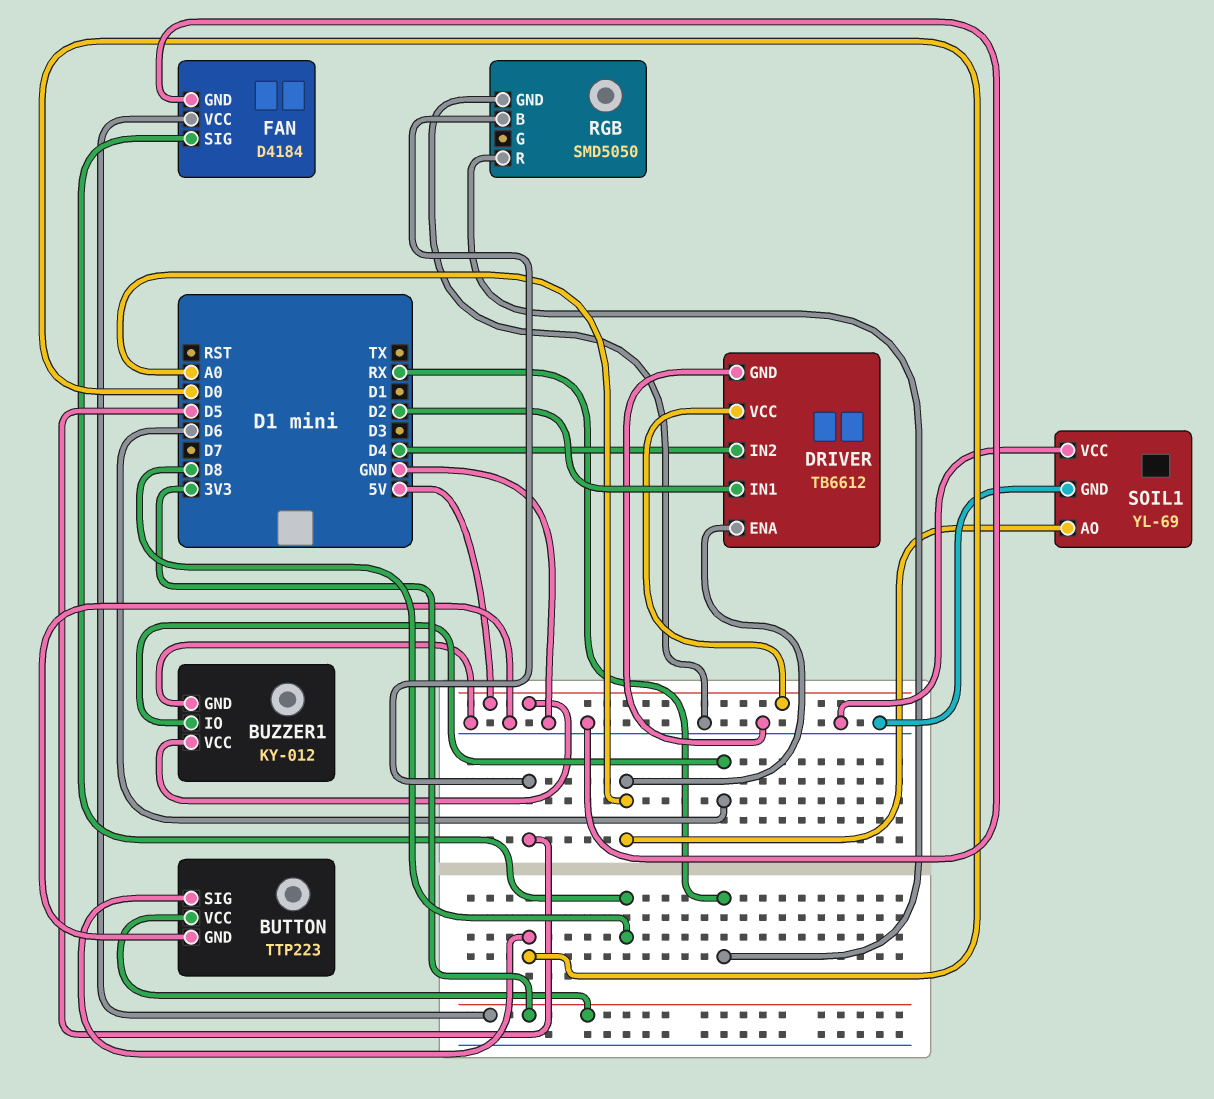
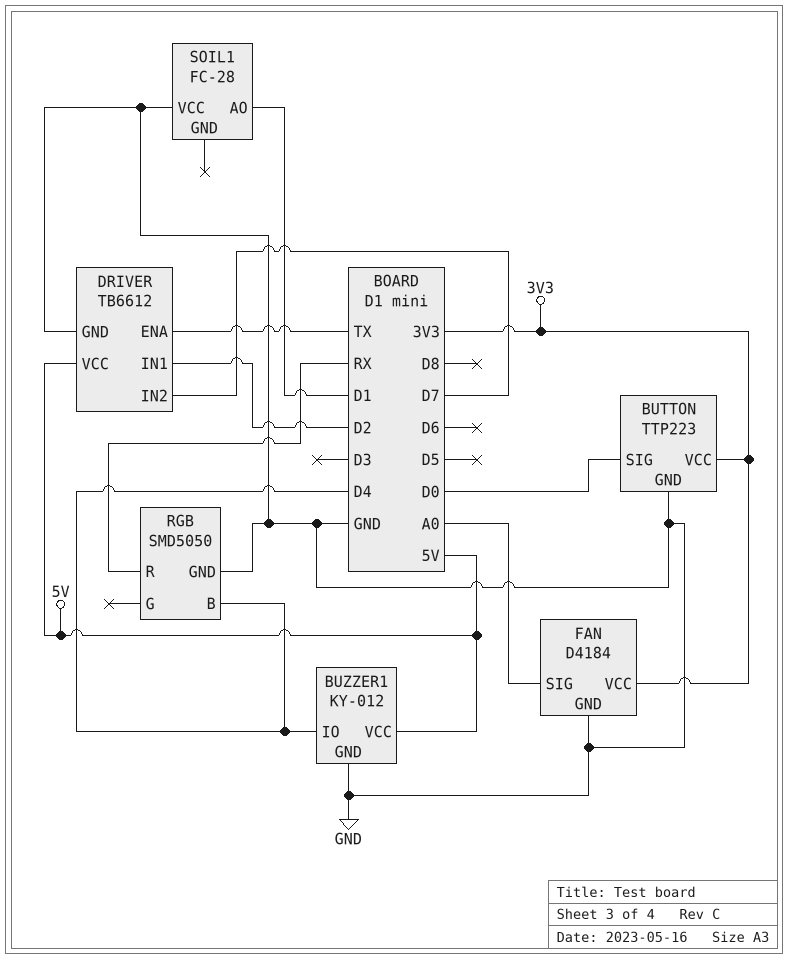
BUZZER1 pin IO: D6 -> D4
DRIVER pin ENA: A0 -> TX
DRIVER pin IN2: D4 -> D7
FAN pin SIG: D8 -> A0
RGB pin B: D5 -> D4
SOIL1: YL-69 -> FC-28
SOIL1 pin AO: A0 -> D1
SOIL1 pin GND: GND -> none

